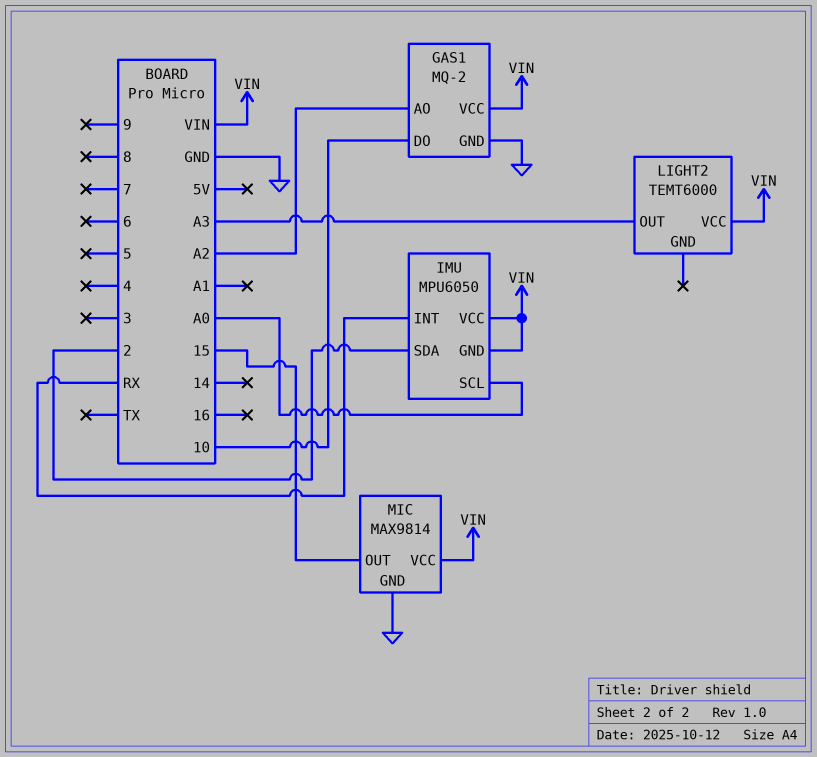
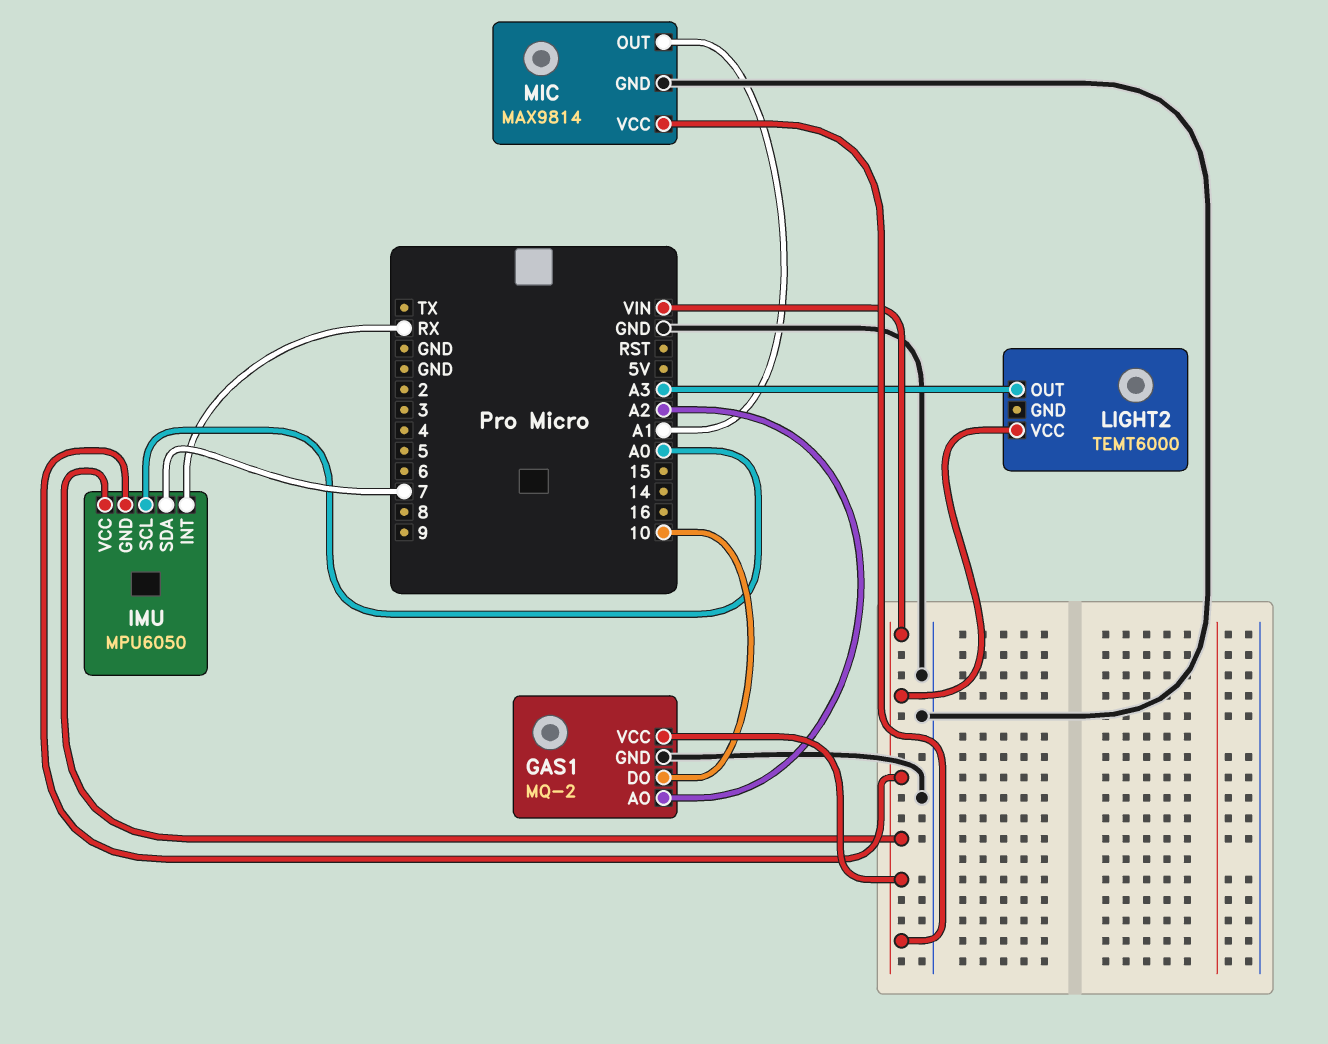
IMU pin SDA: 2 -> 7
MIC pin OUT: 15 -> A1

